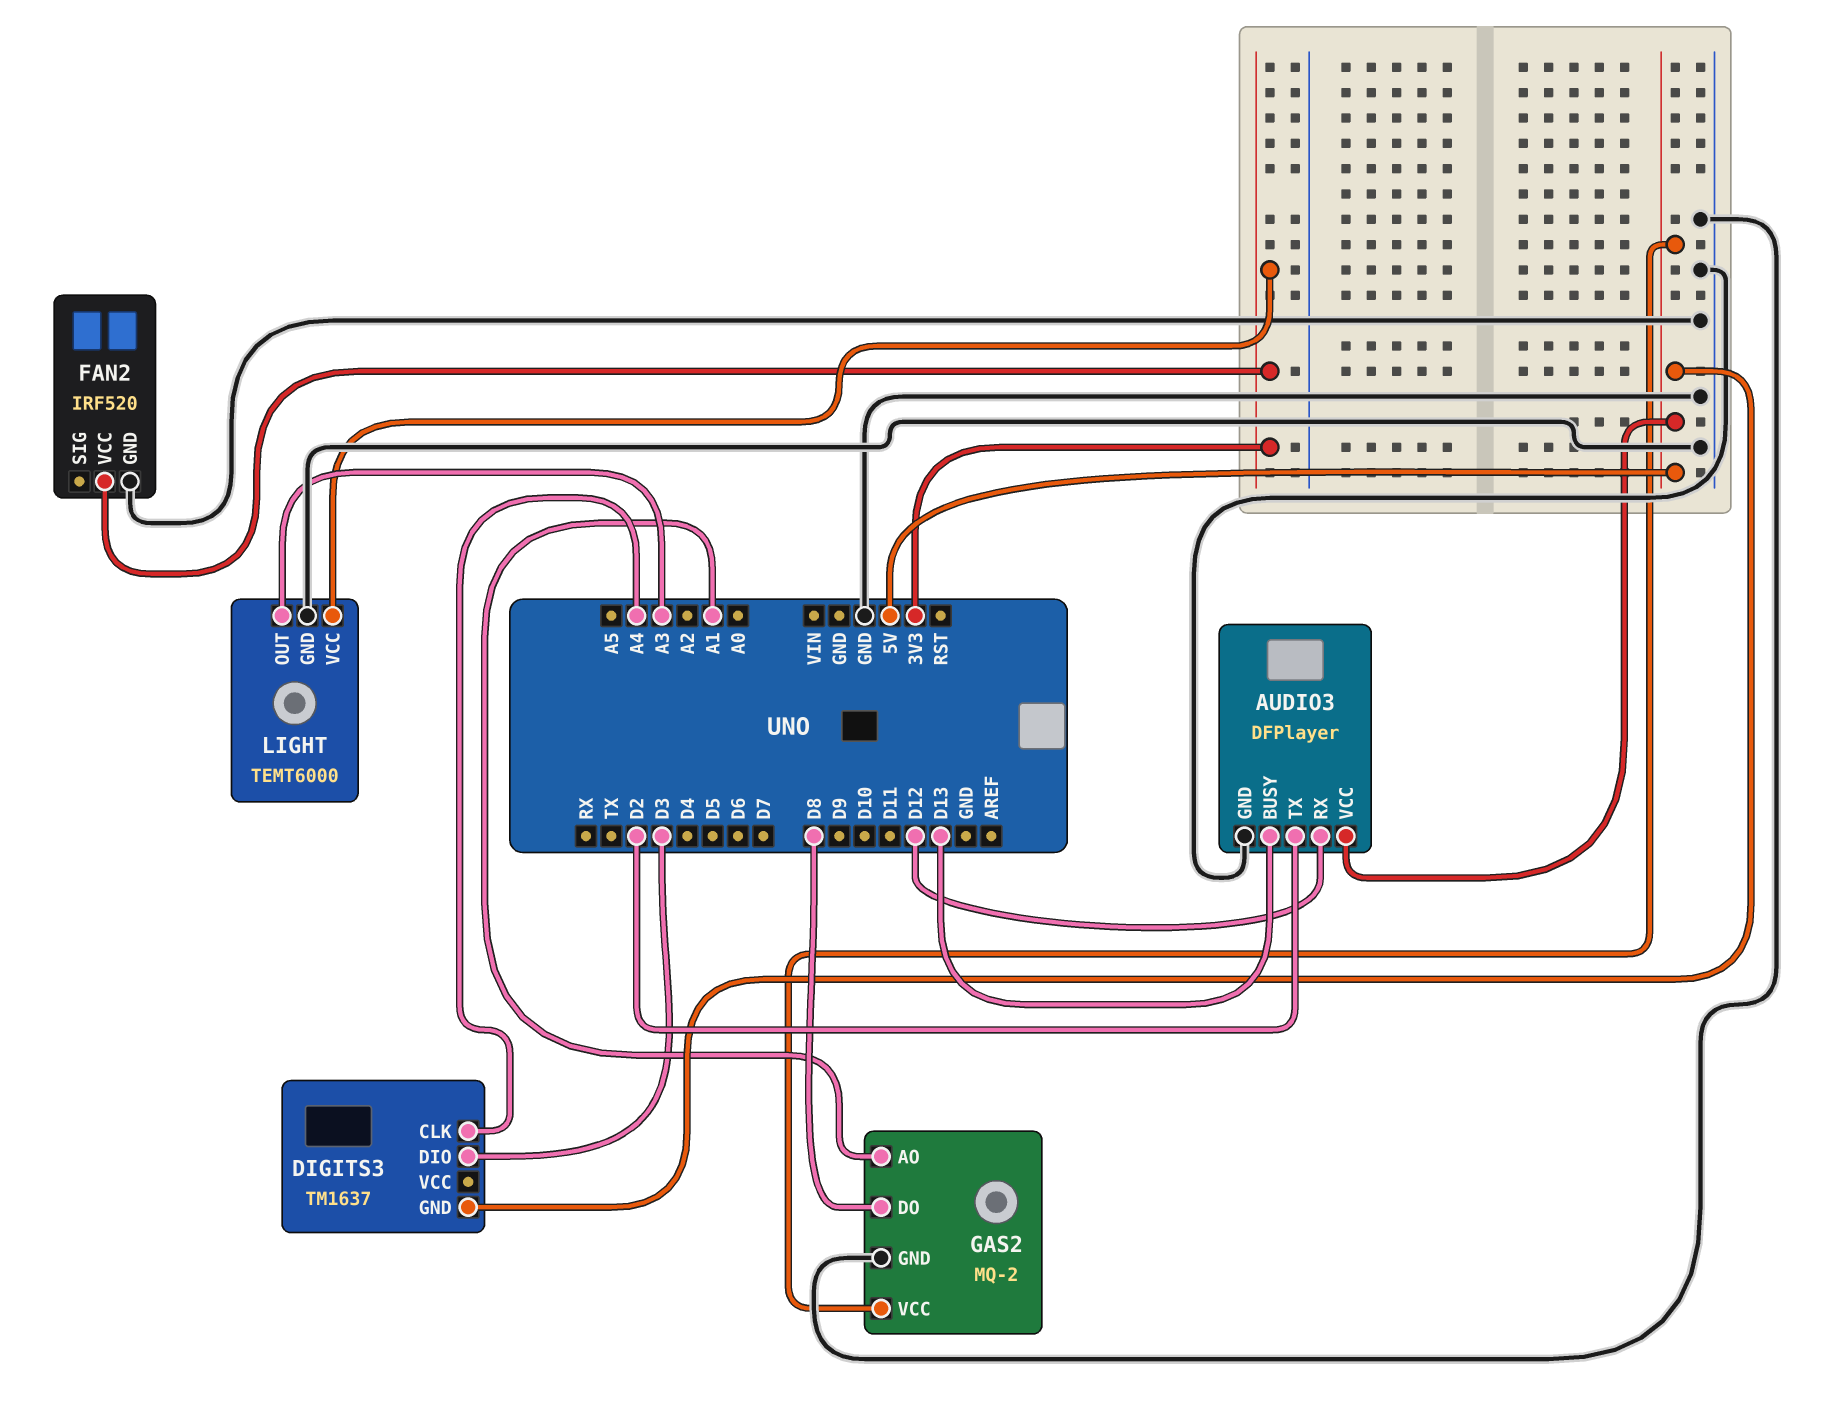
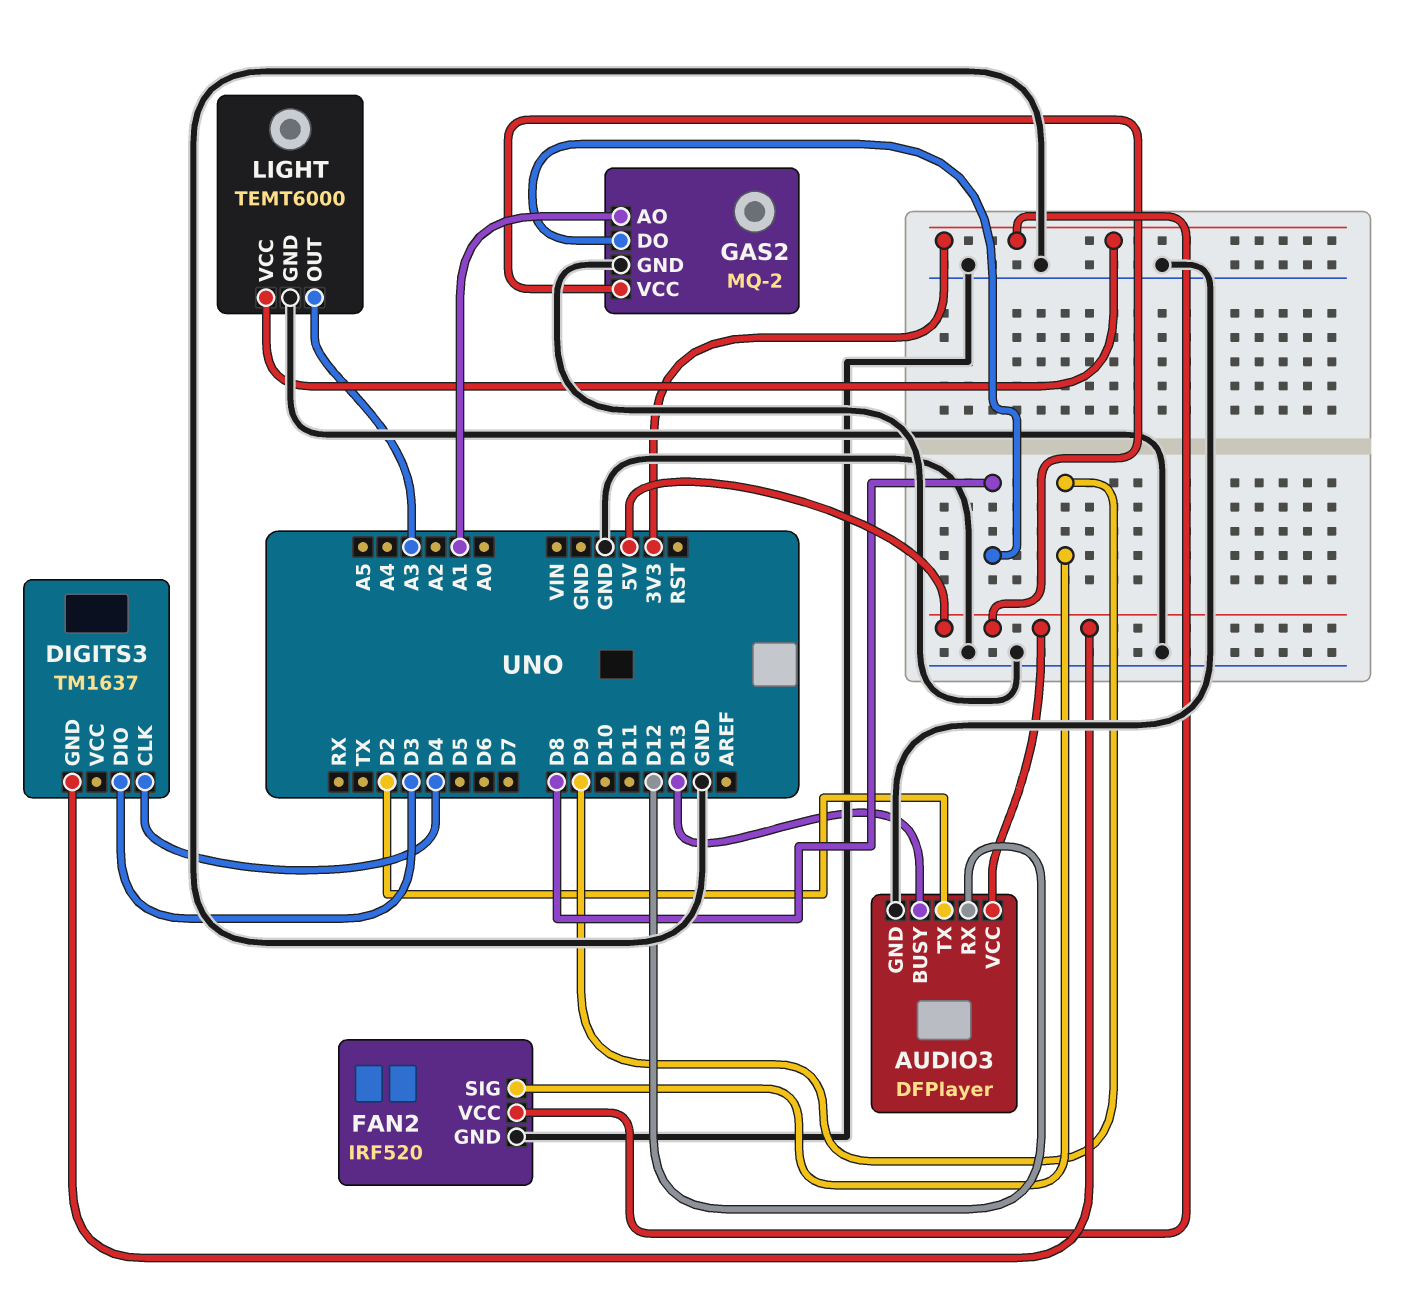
DIGITS3 pin CLK: A4 -> D4
FAN2 pin SIG: none -> D9

